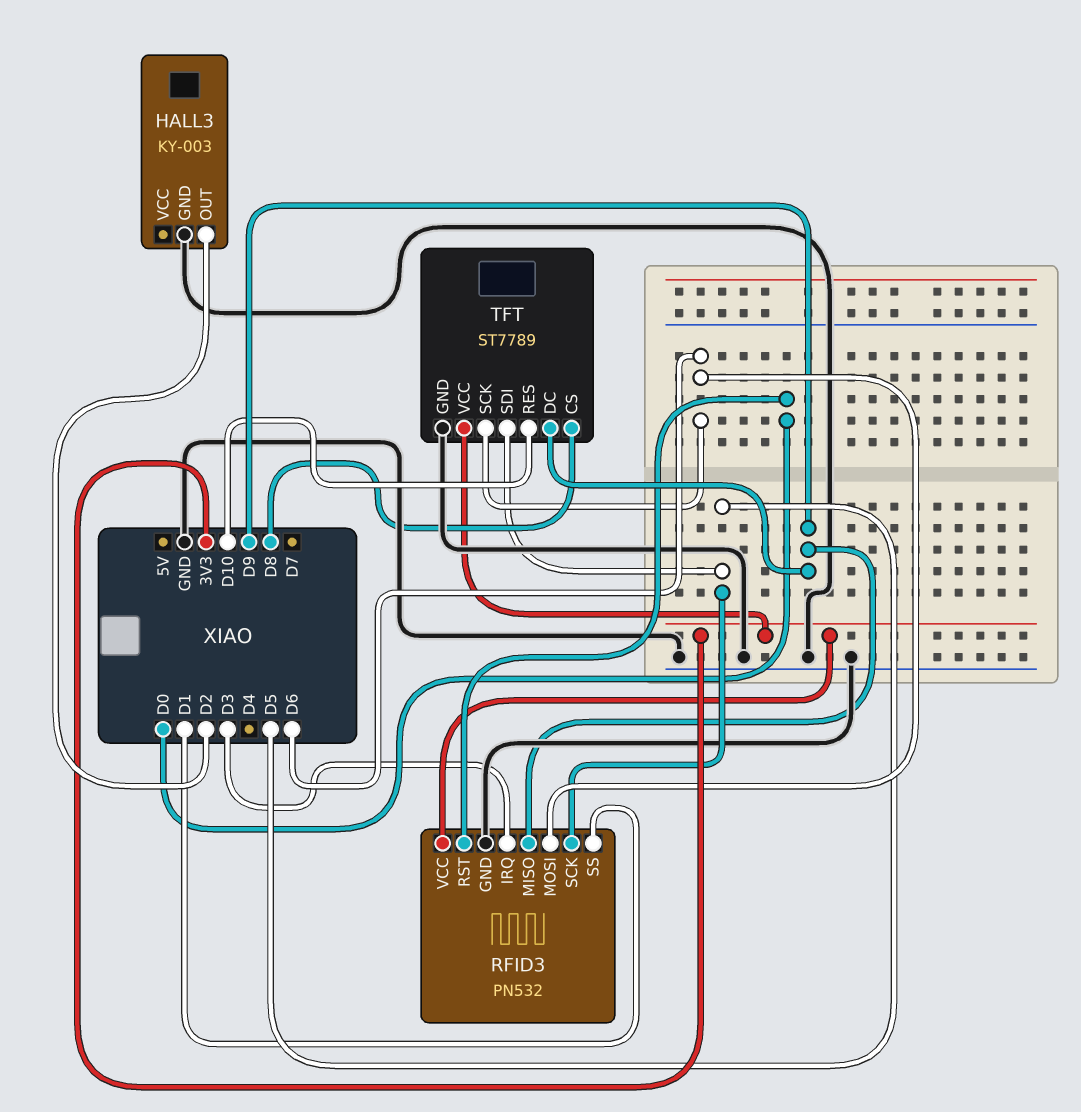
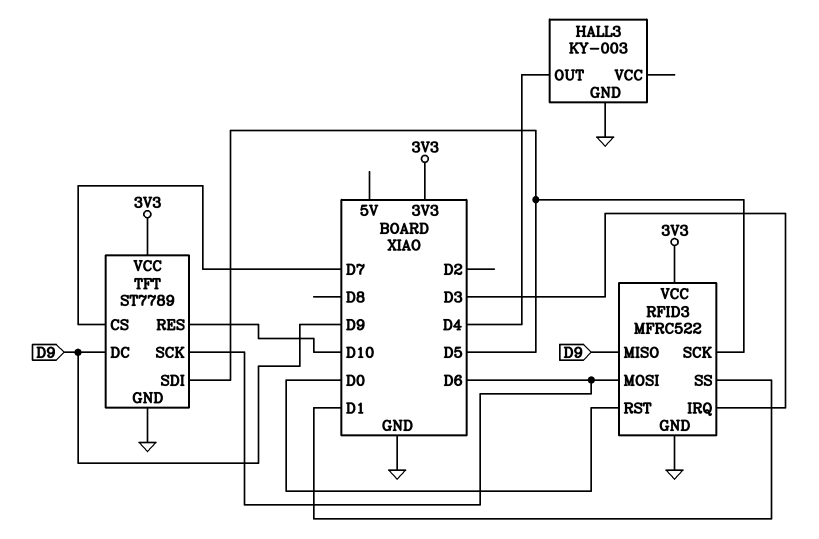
HALL3 pin OUT: D2 -> D4
RFID3: PN532 -> MFRC522
TFT pin CS: D8 -> D7

